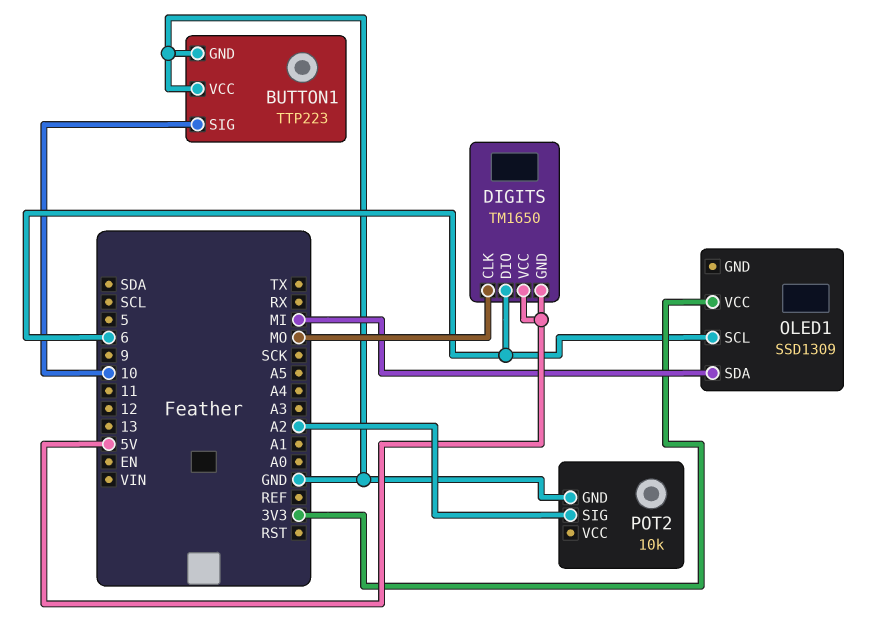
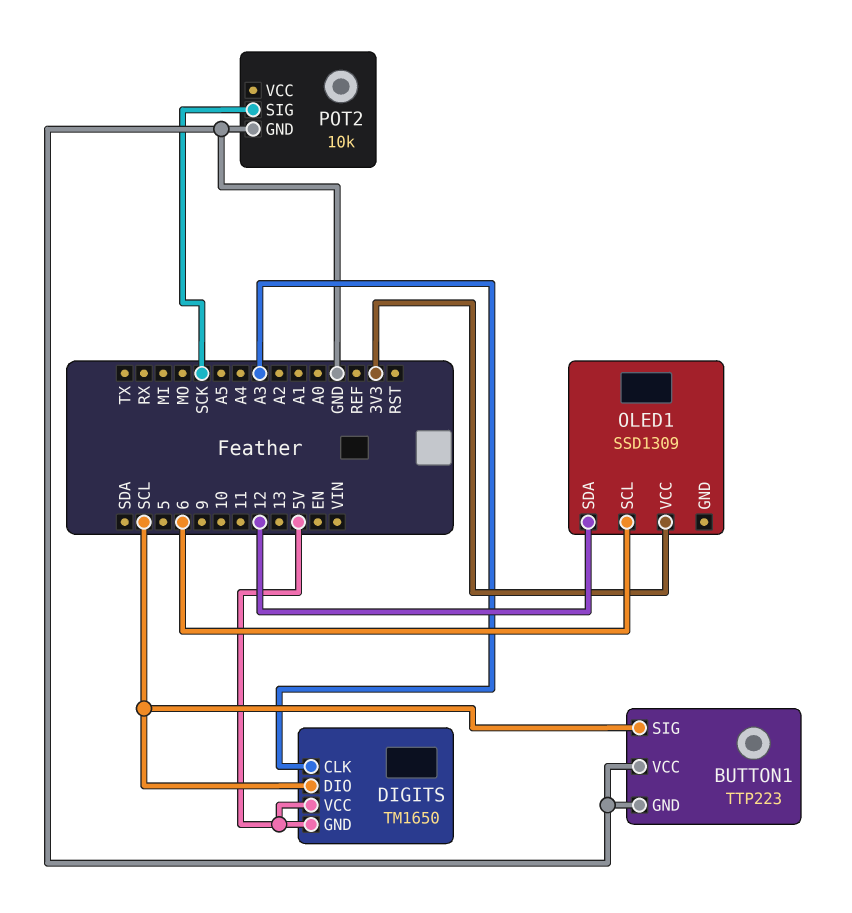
BUTTON1 pin SIG: 10 -> SCL
DIGITS pin CLK: MO -> A3
DIGITS pin DIO: 6 -> SCL
OLED1 pin SDA: MI -> 12
POT2 pin SIG: A2 -> SCK

